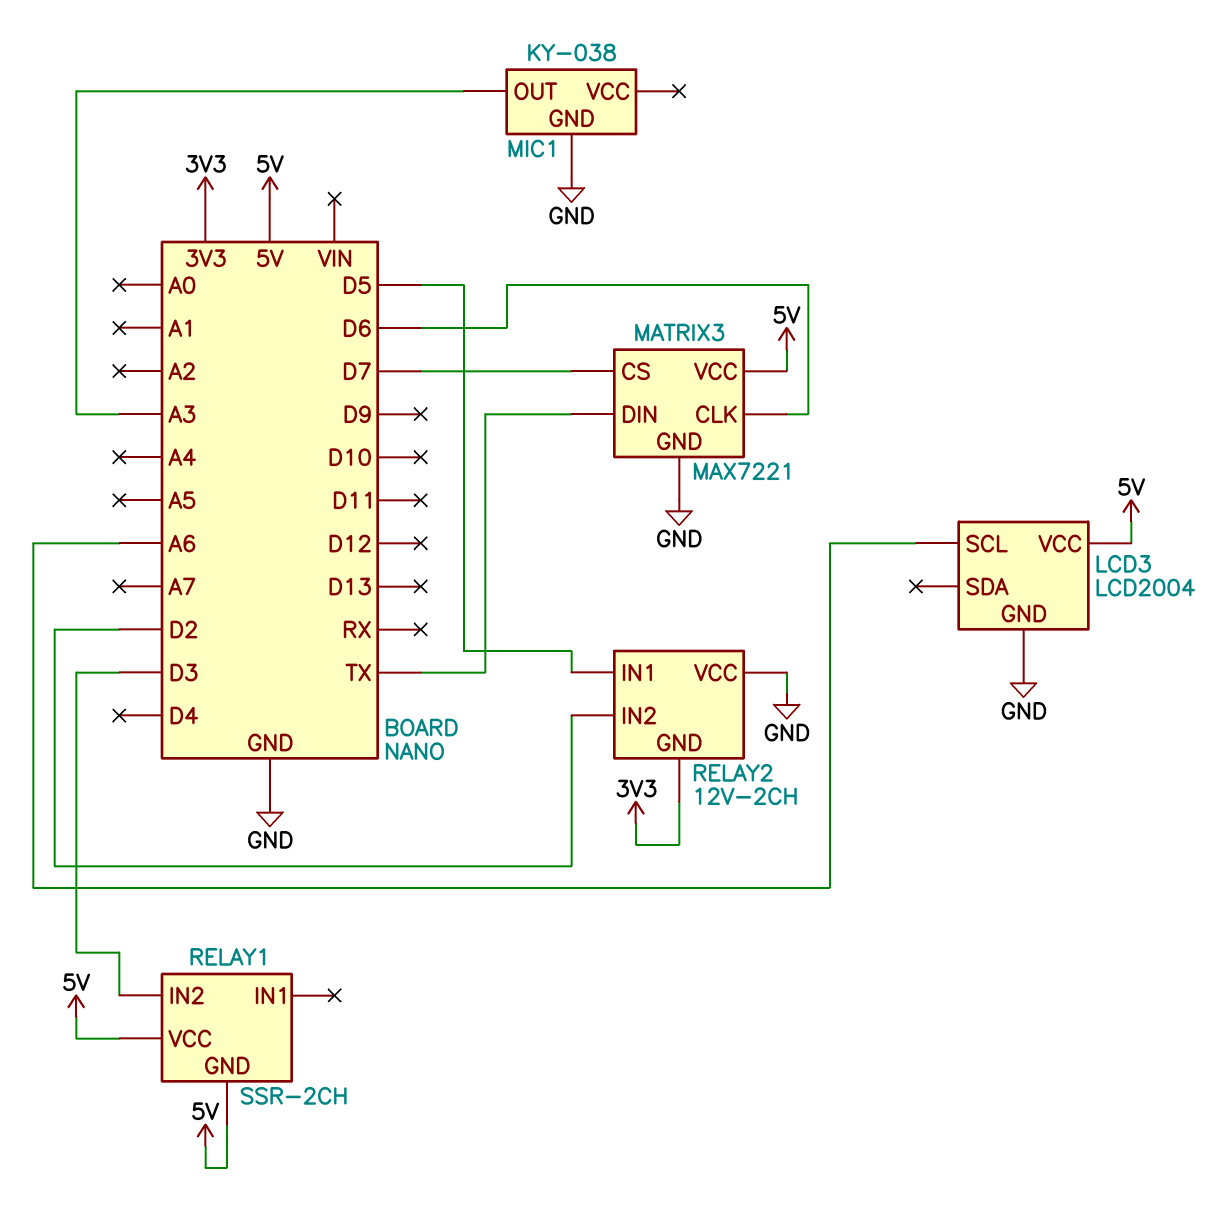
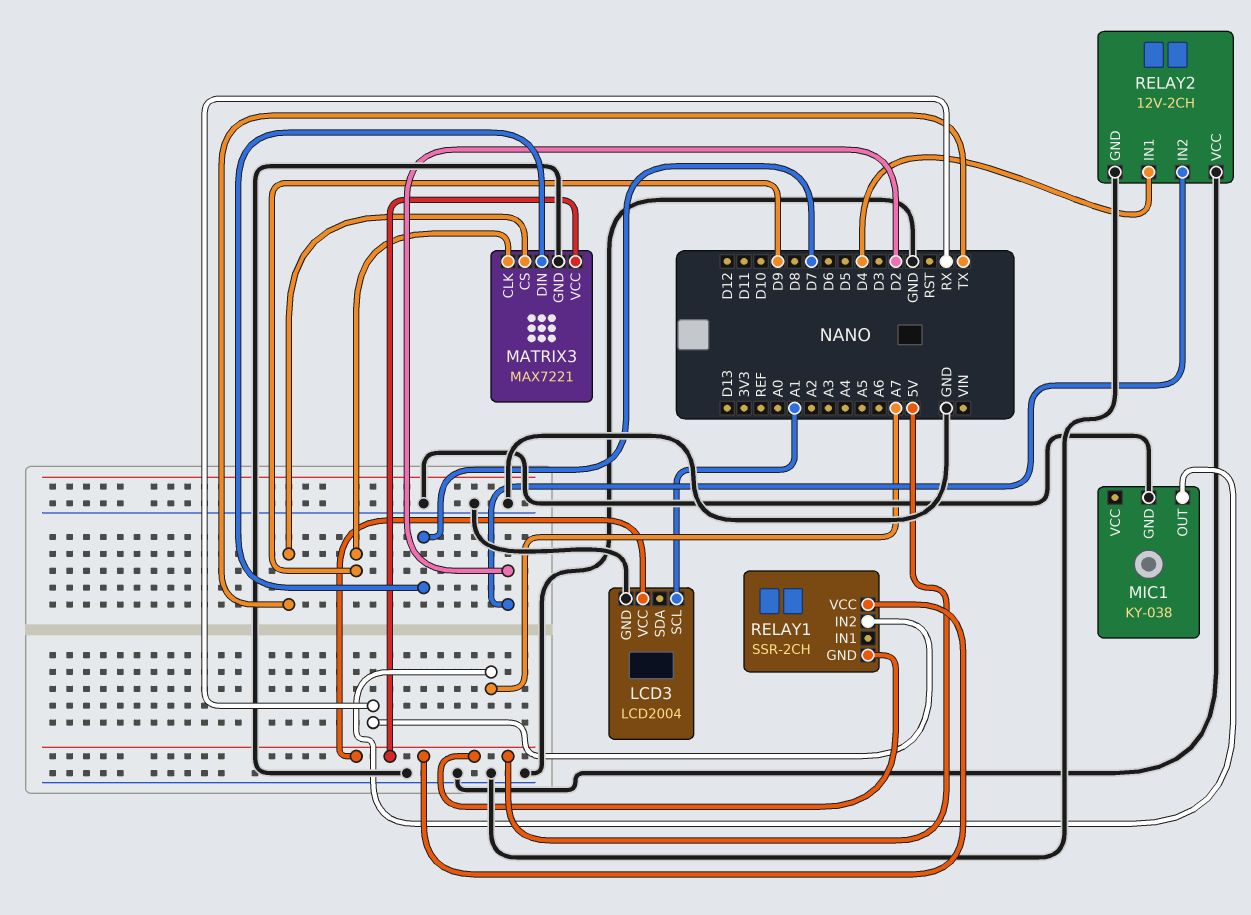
LCD3 pin SCL: A6 -> A1
MATRIX3 pin CLK: D6 -> D9
MATRIX3 pin CS: D7 -> TX
MATRIX3 pin DIN: TX -> D7
MIC1 pin OUT: A3 -> A7
RELAY1 pin IN2: D3 -> RX
RELAY2 pin GND: 3V3 -> GND
RELAY2 pin IN1: D5 -> D4

